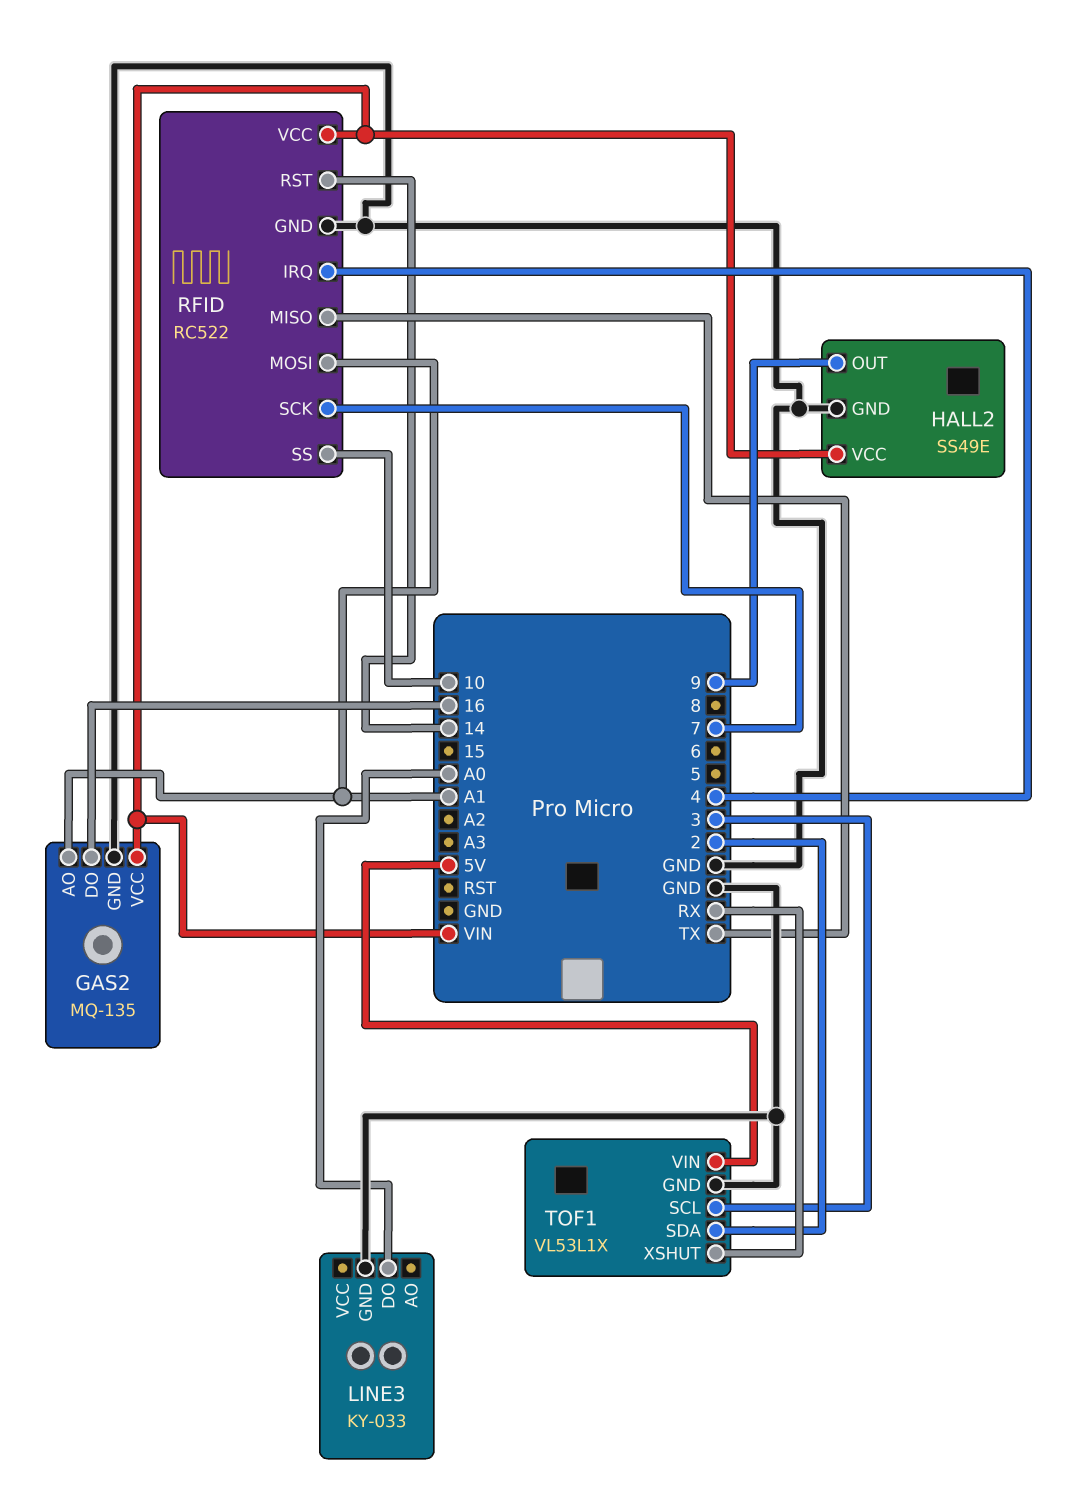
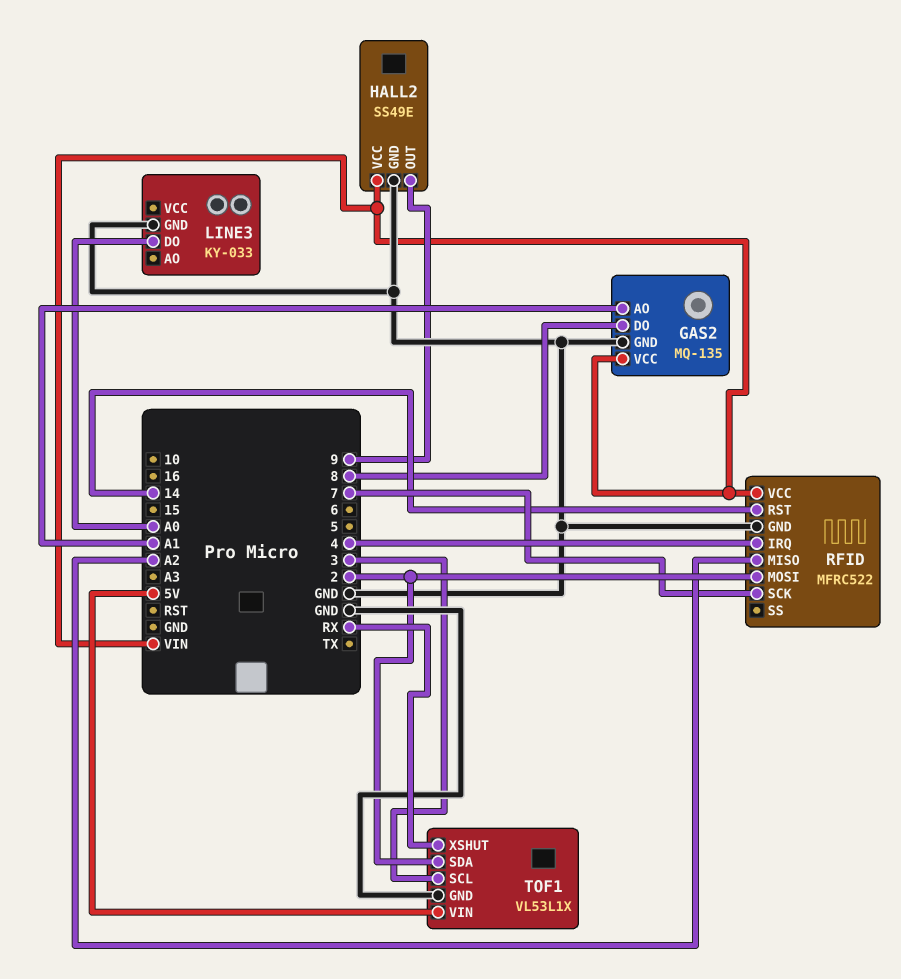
GAS2 pin DO: 16 -> 8
RFID: RC522 -> MFRC522
RFID pin MISO: TX -> A2
RFID pin MOSI: A1 -> 2
RFID pin SS: 10 -> none

